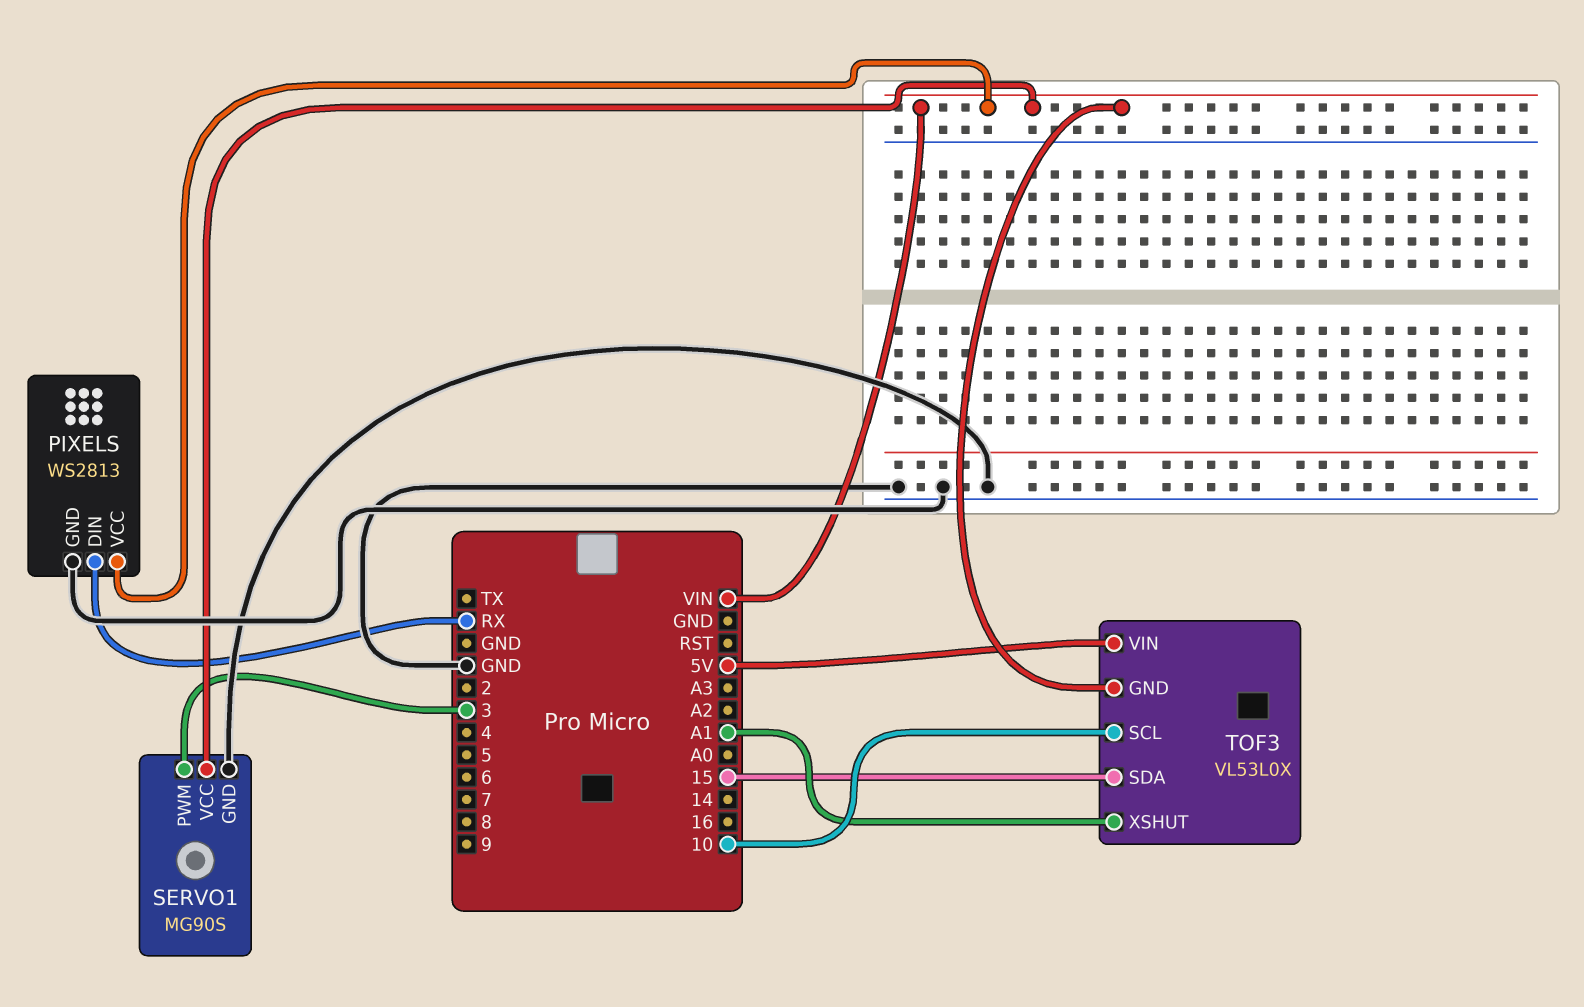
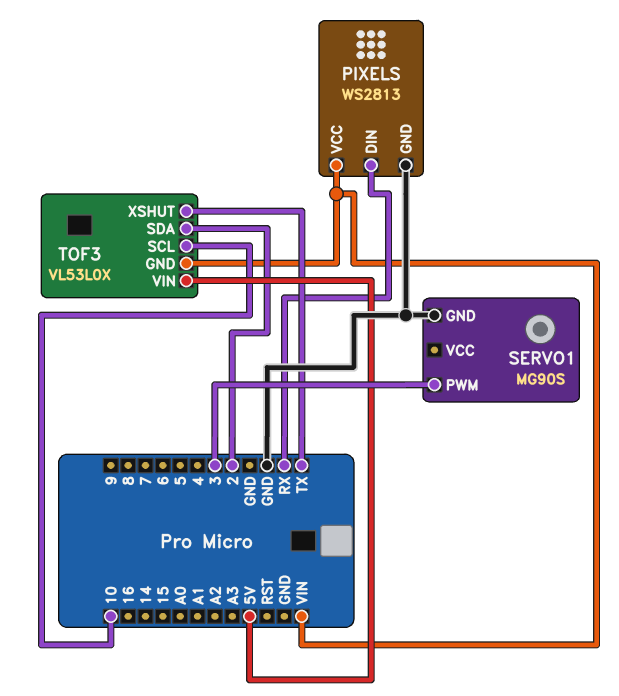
SERVO1 pin VCC: VIN -> none
TOF3 pin SDA: 15 -> 2
TOF3 pin XSHUT: A1 -> TX

